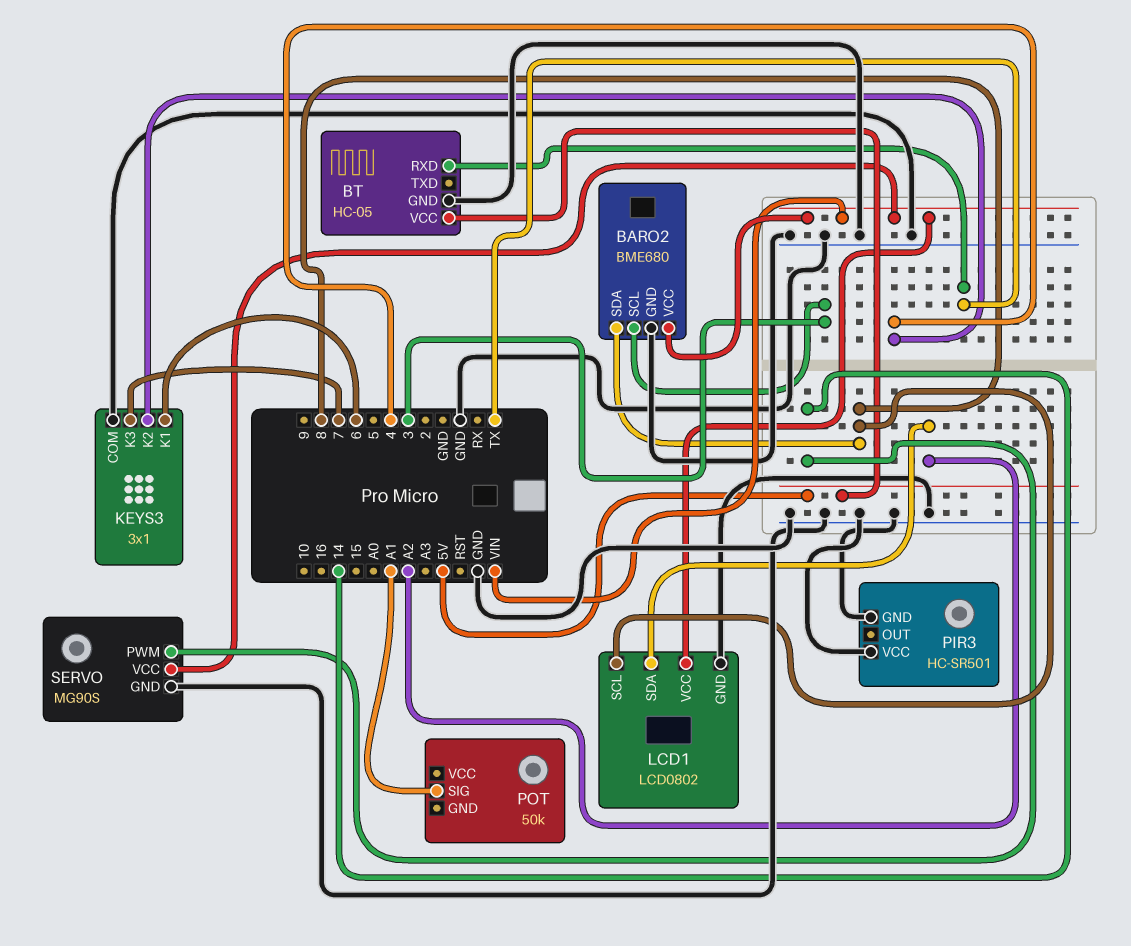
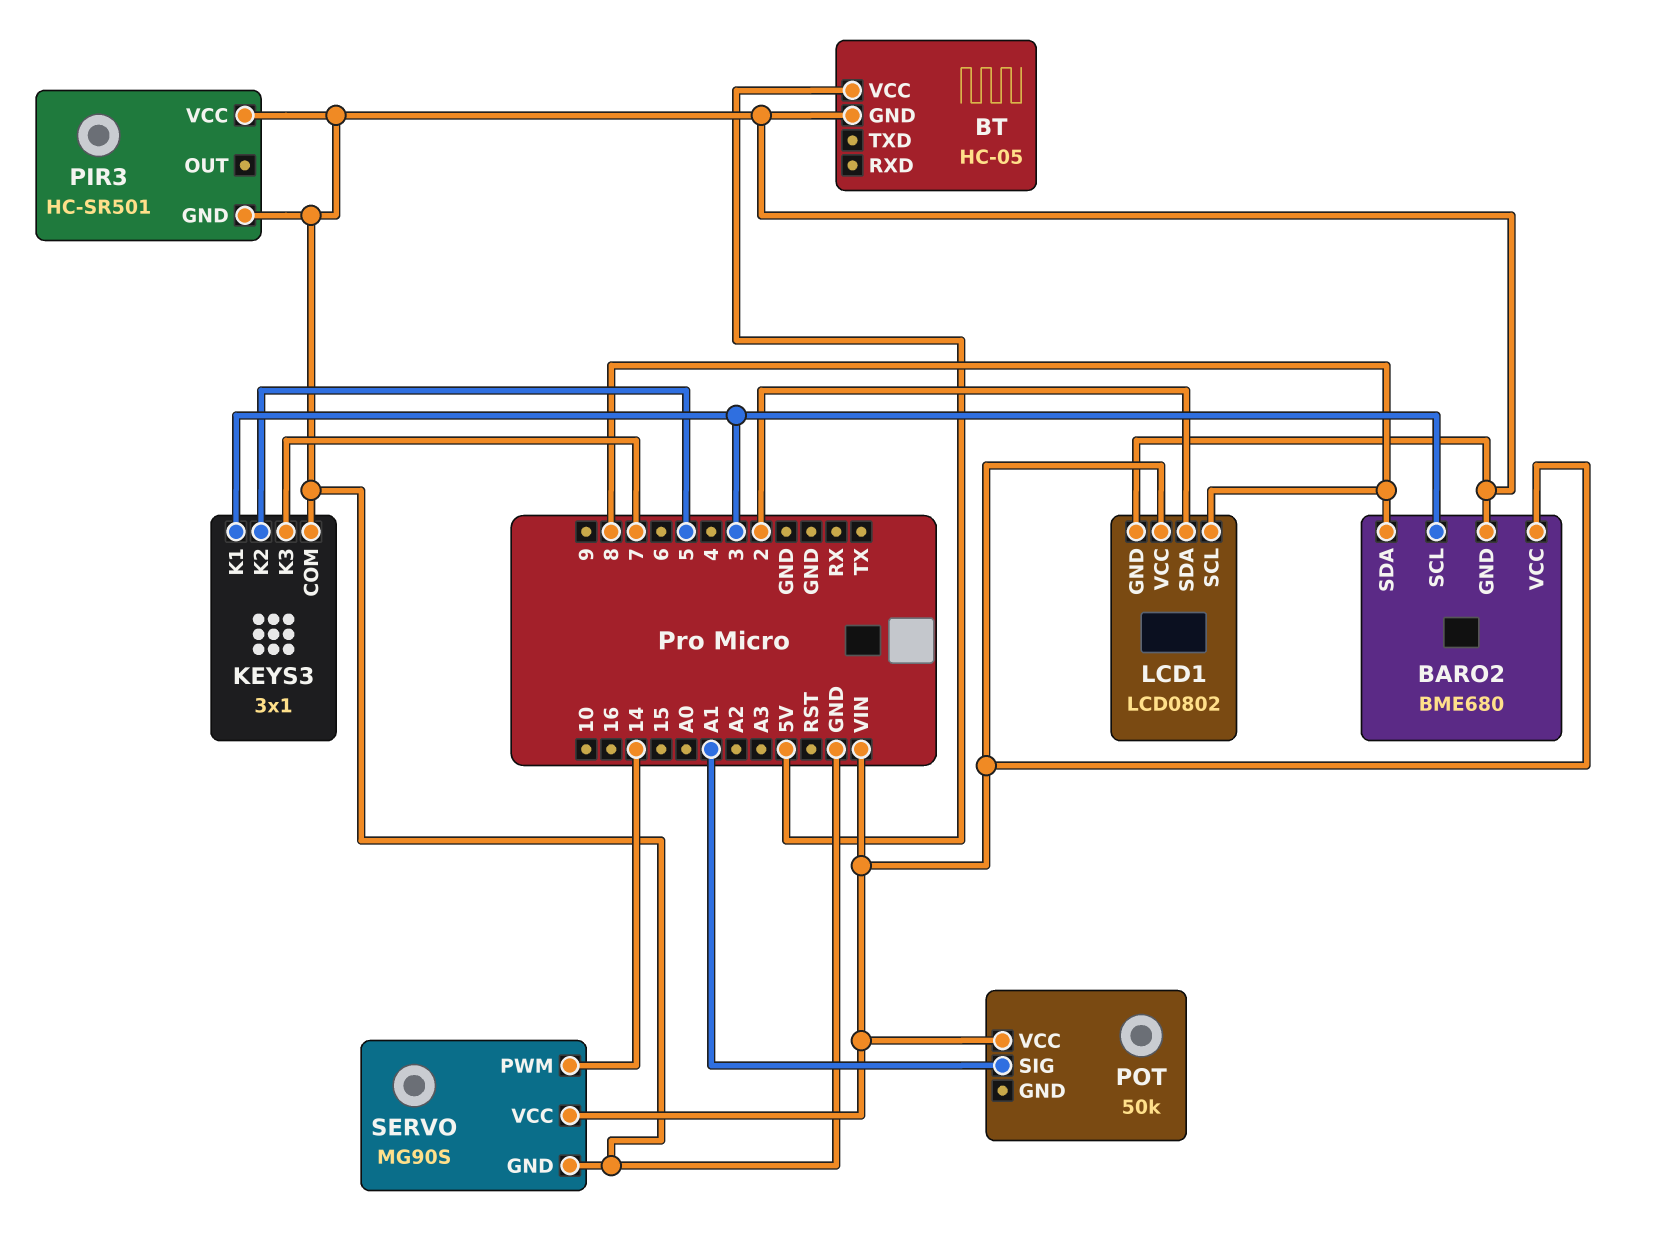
BT pin RXD: TX -> none
KEYS3 pin K1: 6 -> 3
KEYS3 pin K2: 4 -> 5
LCD1 pin SDA: A2 -> 2
POT pin VCC: none -> VIN

